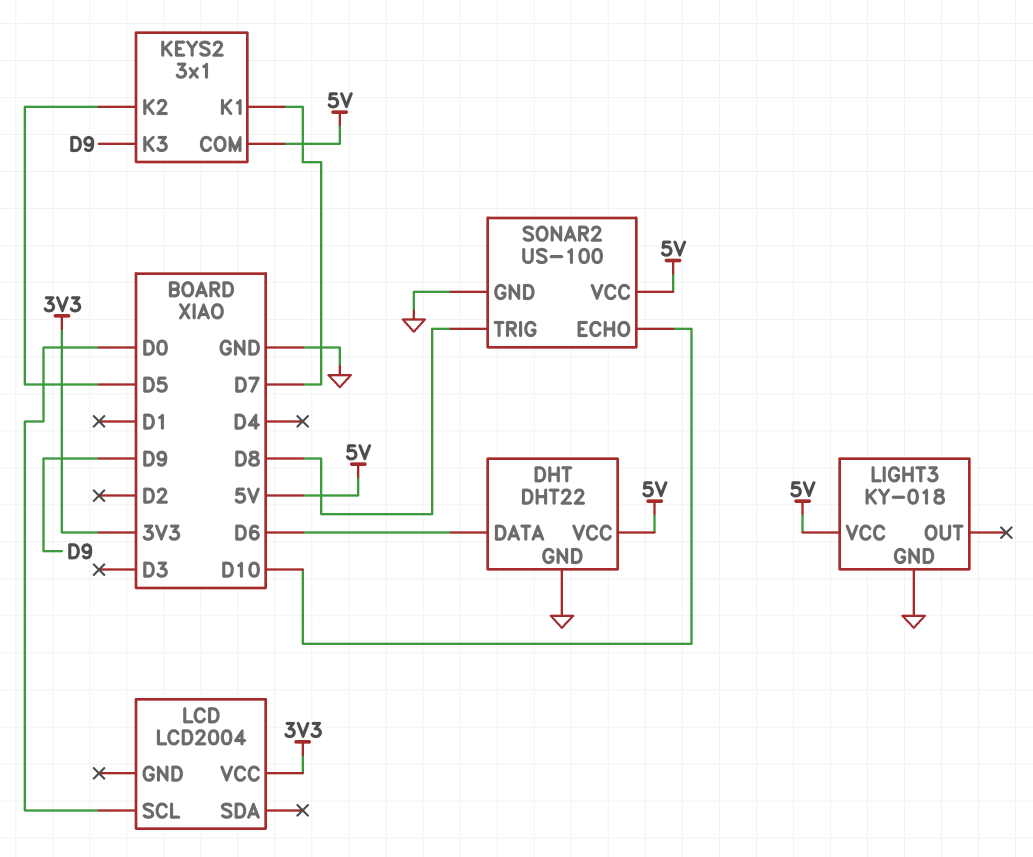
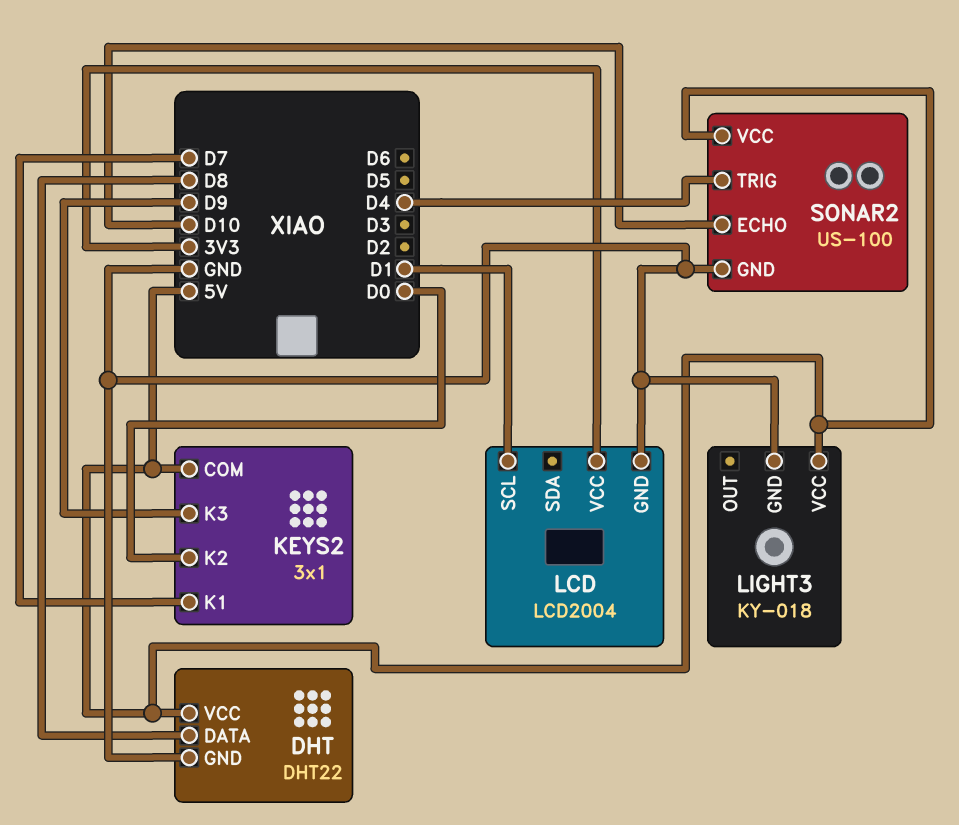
DHT pin DATA: D6 -> D8
KEYS2 pin K2: D5 -> D0
LCD pin GND: none -> GND
LCD pin SCL: D0 -> D1
SONAR2 pin TRIG: D8 -> D4

